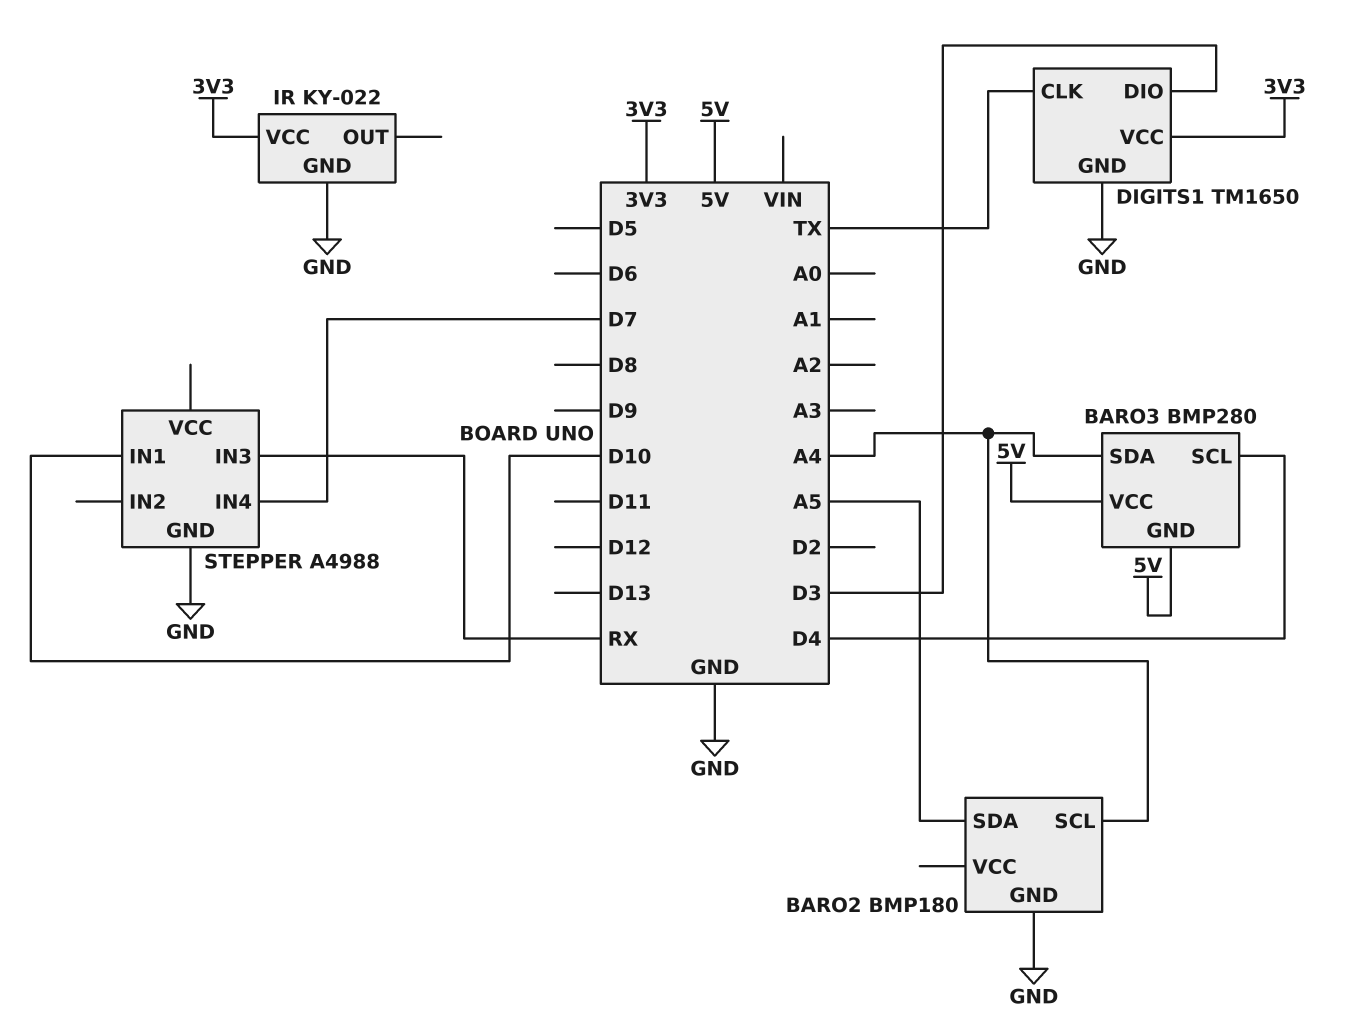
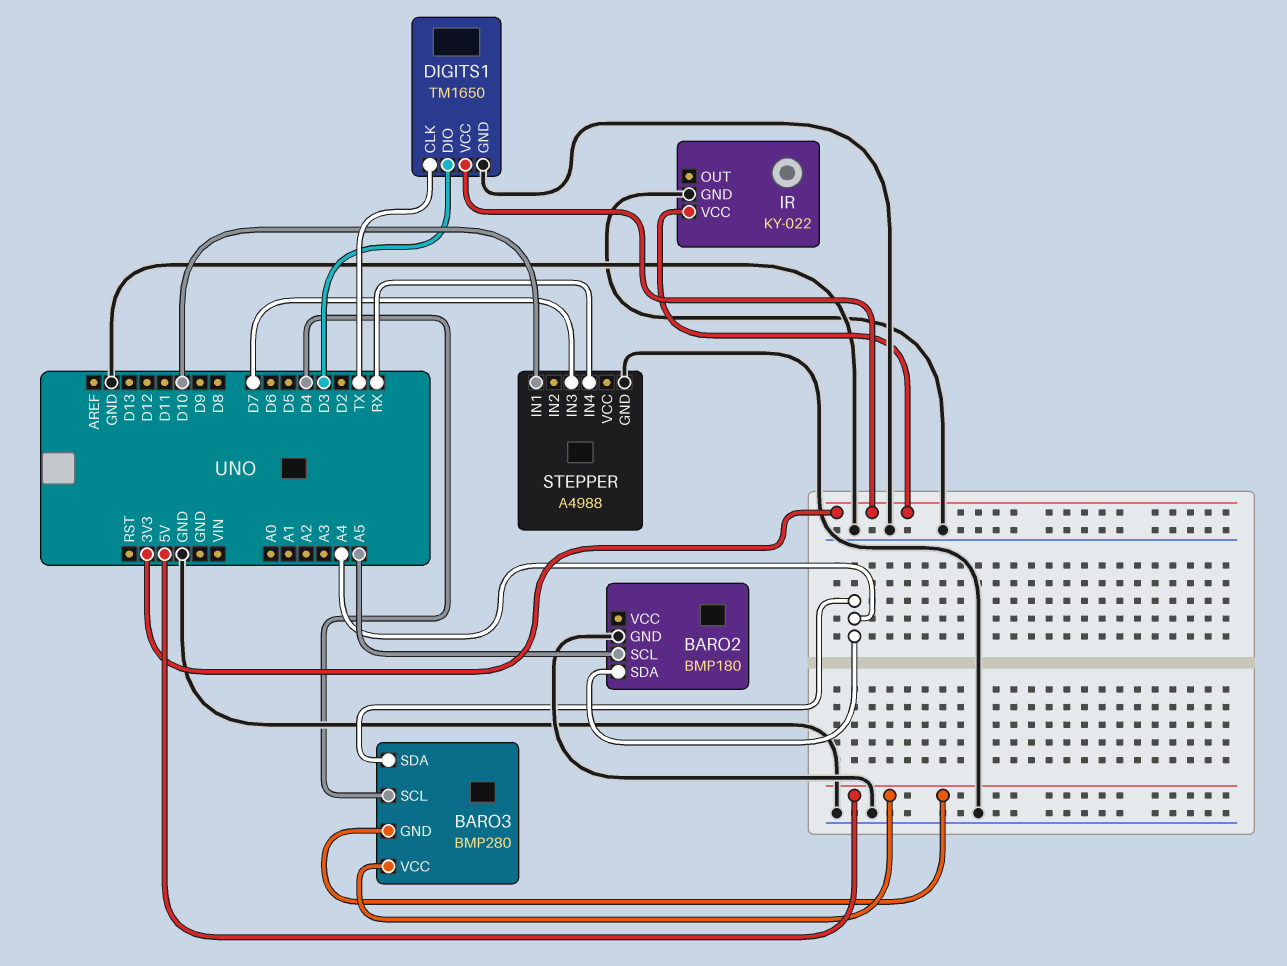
BARO2 pin SCL: A4 -> A5
BARO2 pin SDA: A5 -> A4
STEPPER pin IN3: RX -> D7
STEPPER pin IN4: D7 -> RX

